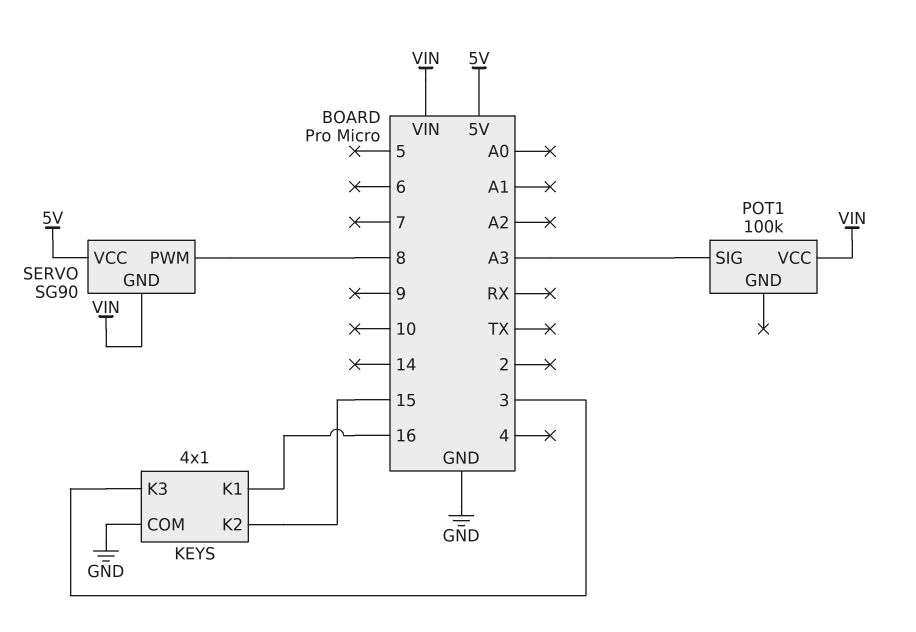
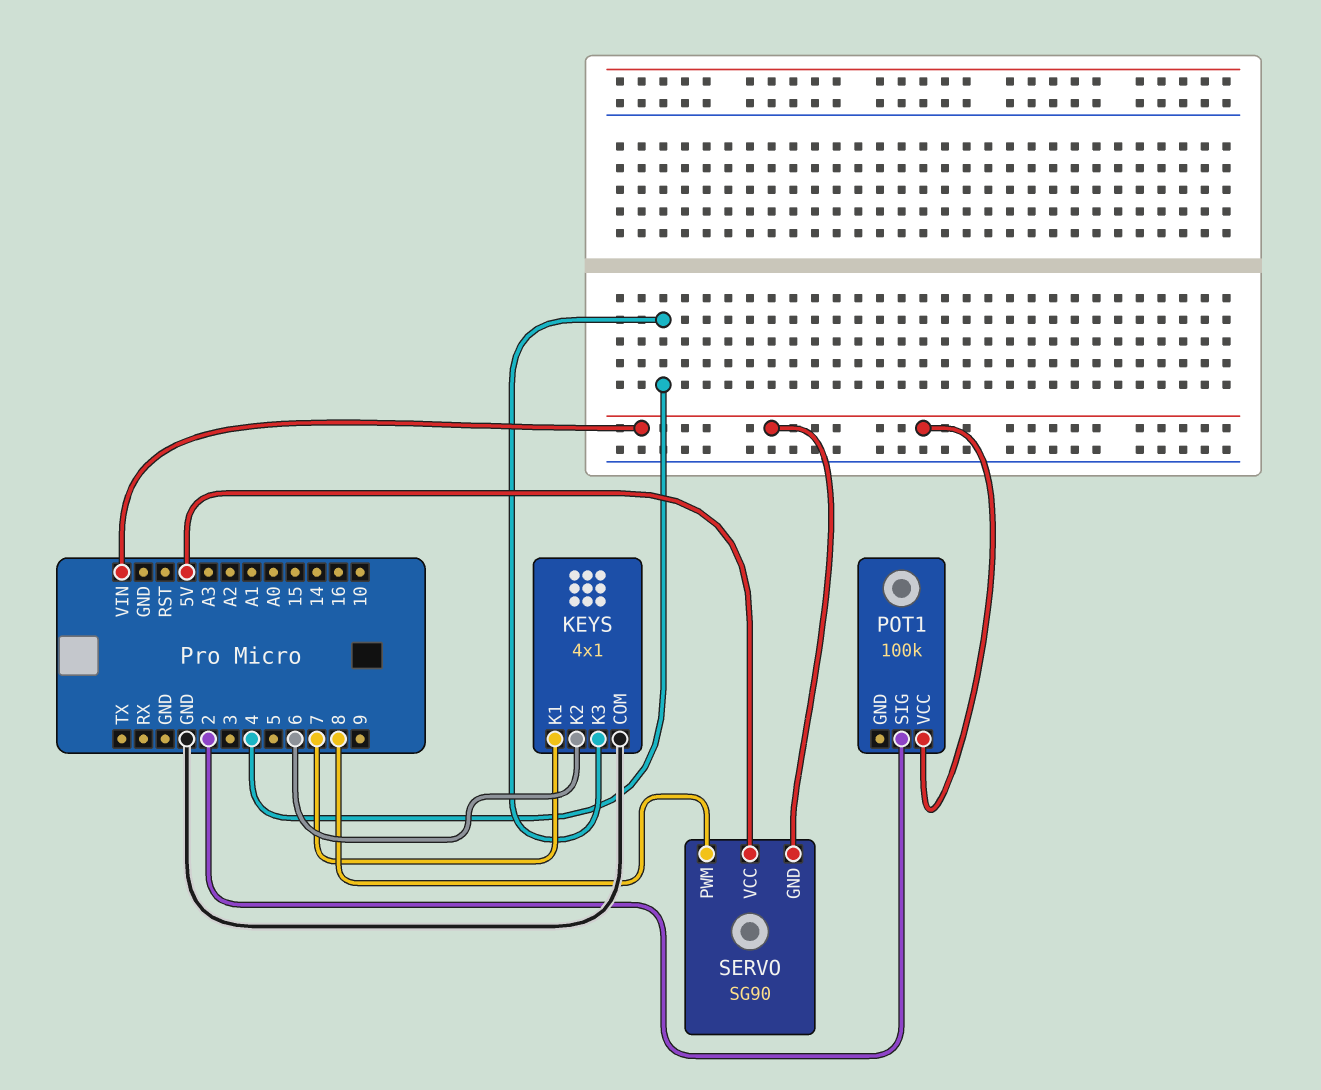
KEYS pin K1: 16 -> 7
KEYS pin K2: 15 -> 6
KEYS pin K3: 3 -> 4
POT1 pin SIG: A3 -> 2

